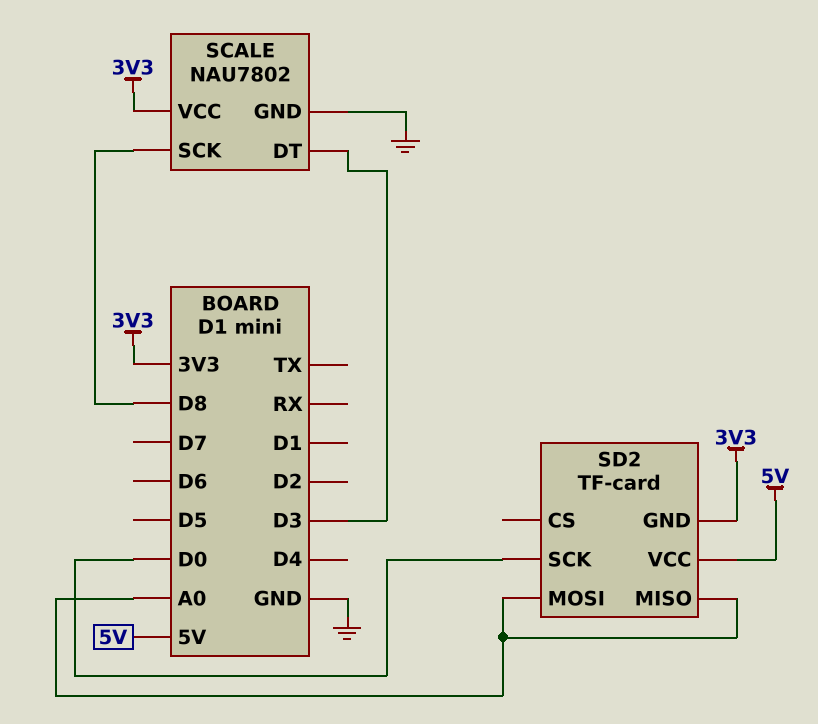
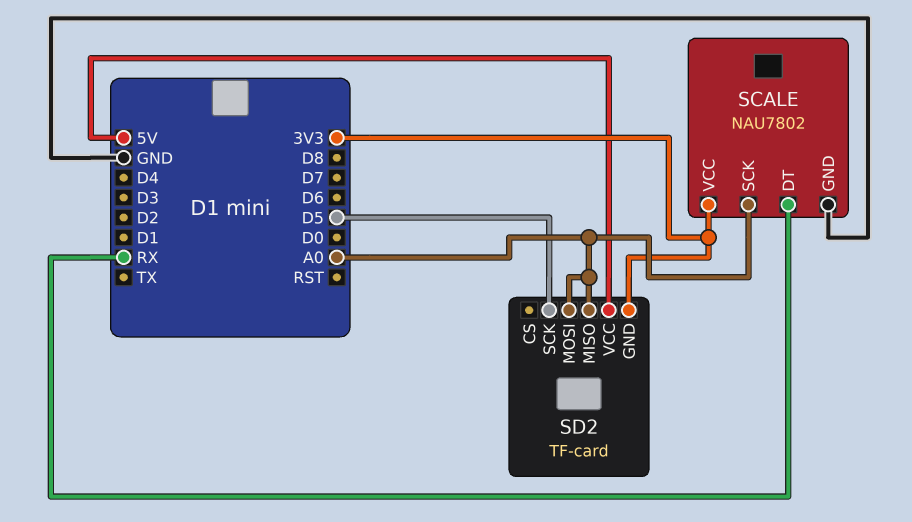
SCALE pin DT: D3 -> RX
SCALE pin SCK: D8 -> A0
SD2 pin SCK: D0 -> D5

